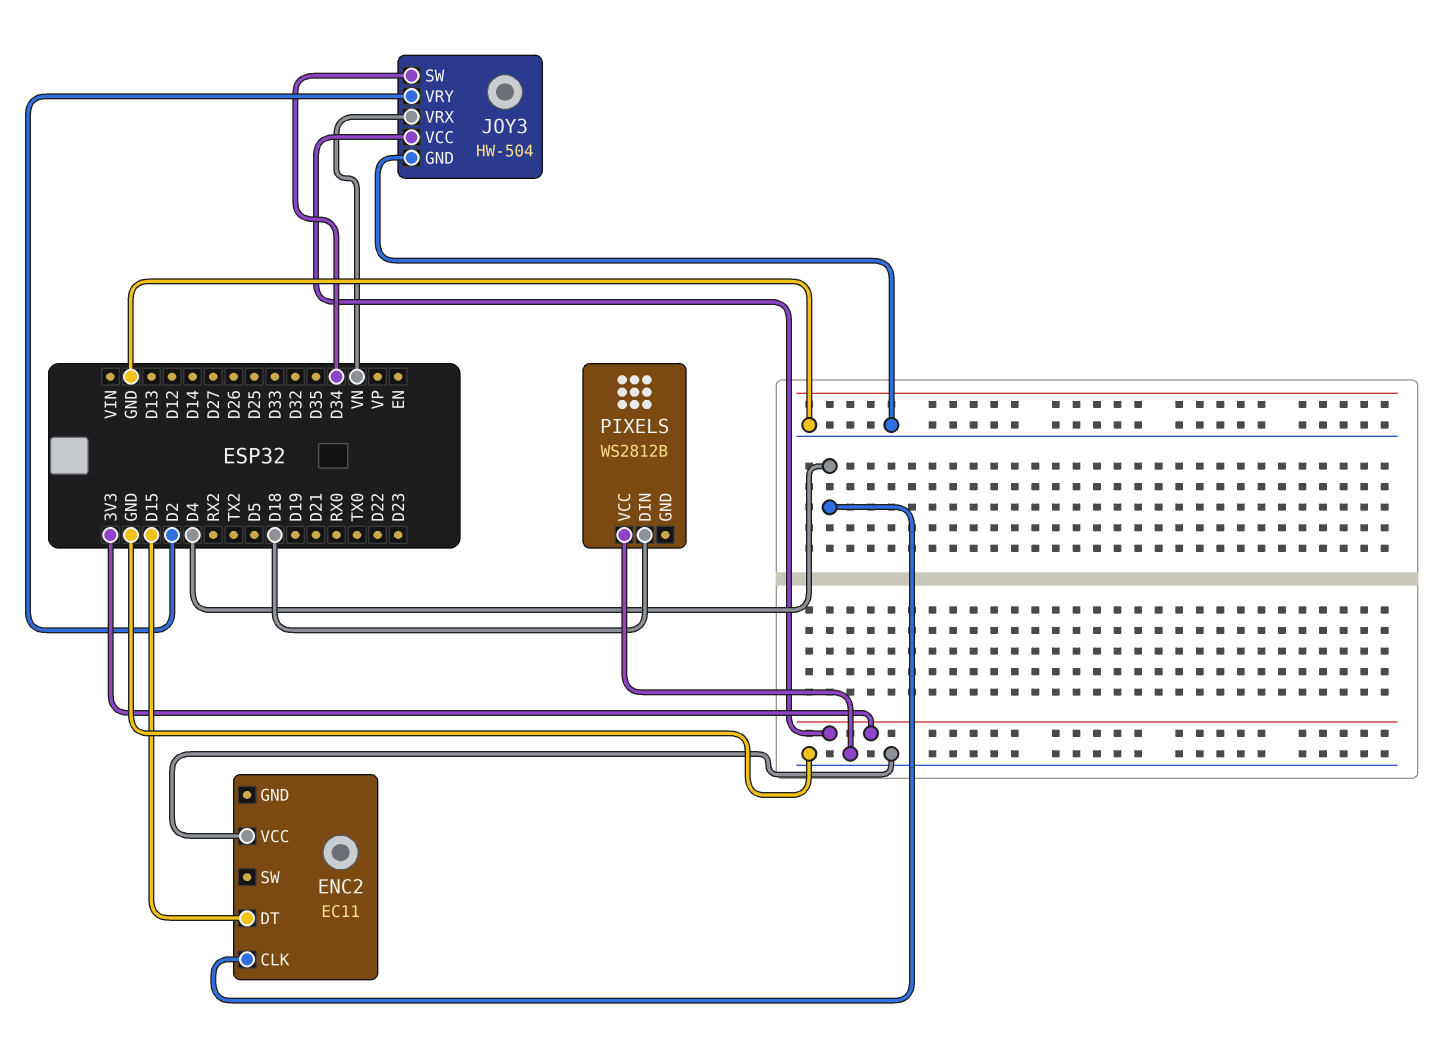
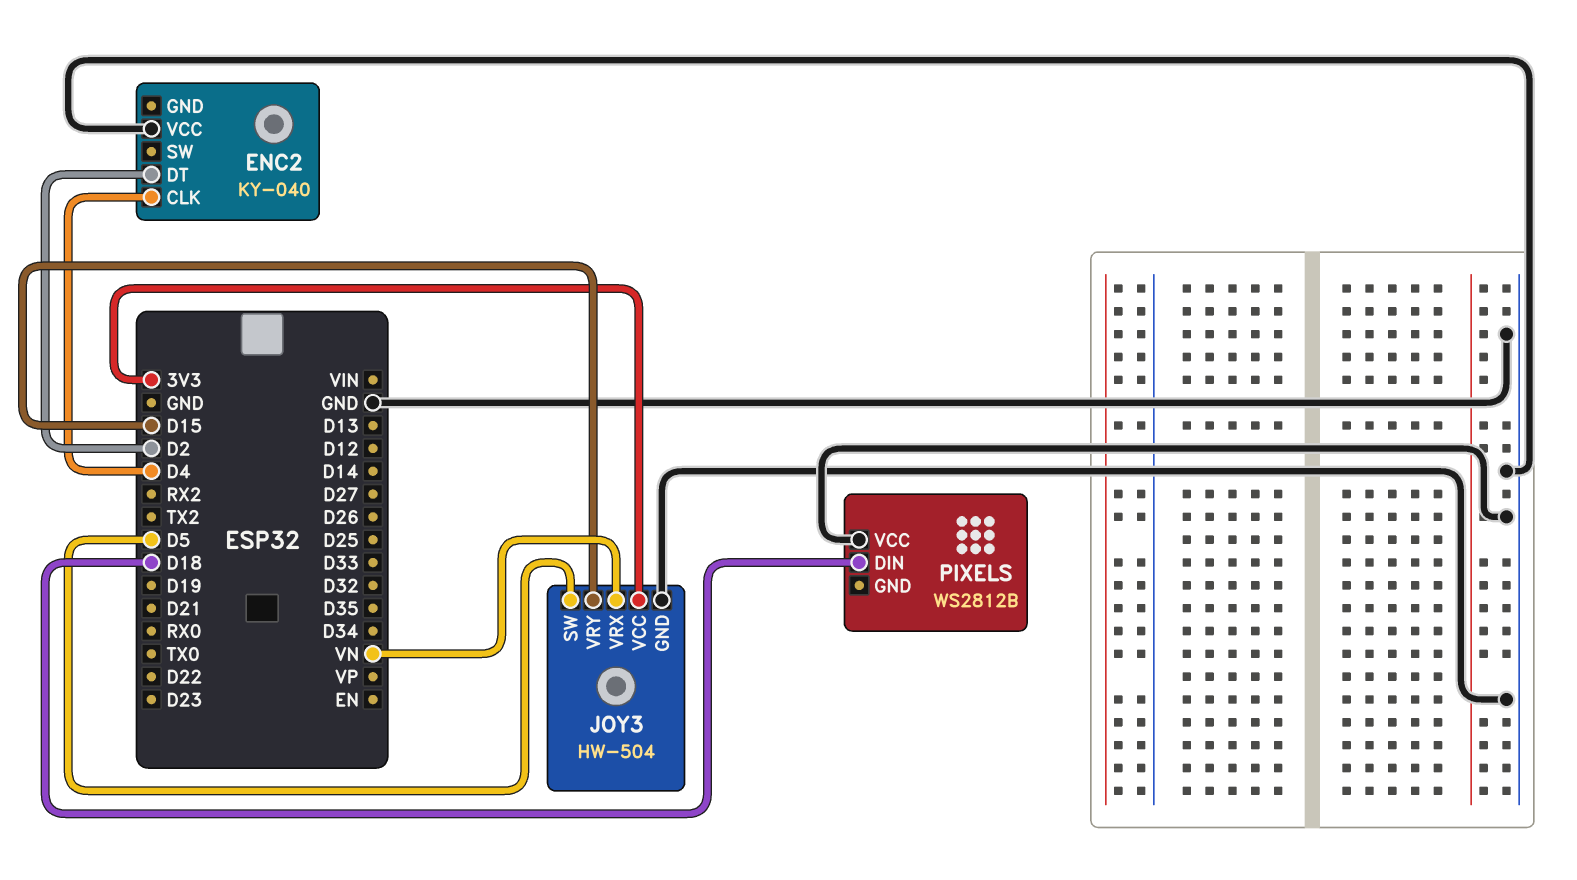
ENC2: EC11 -> KY-040
ENC2 pin DT: D15 -> D2
JOY3 pin SW: D34 -> D5
JOY3 pin VRY: D2 -> D15

